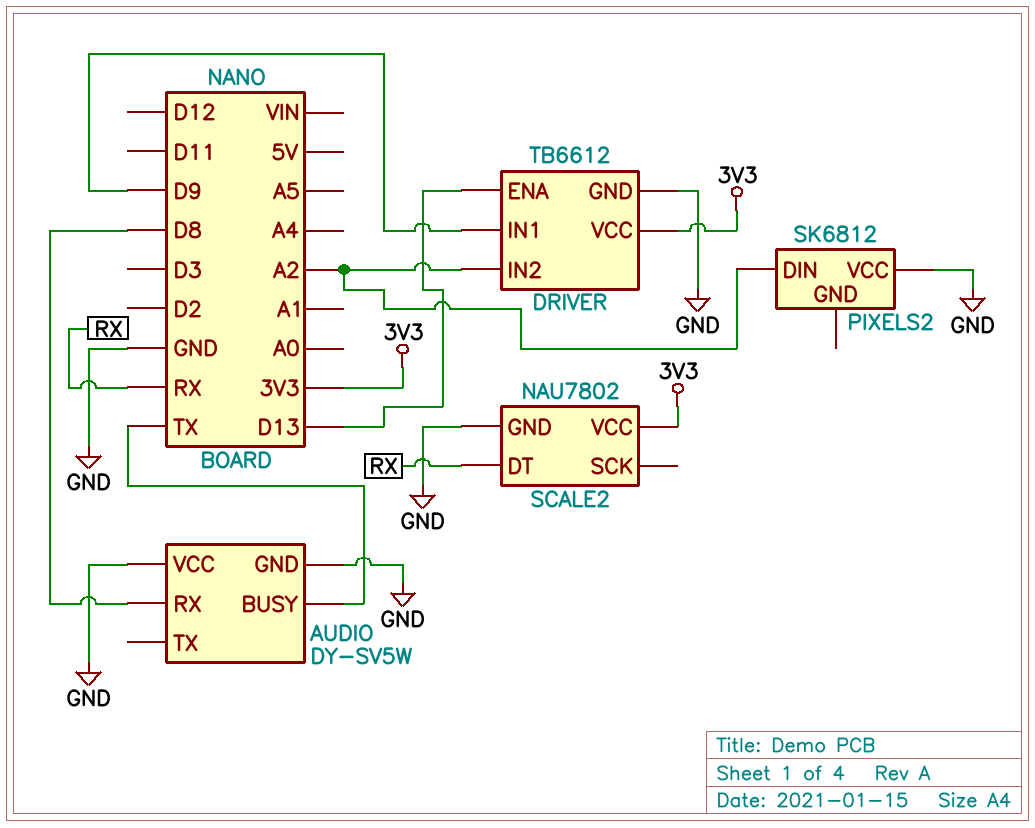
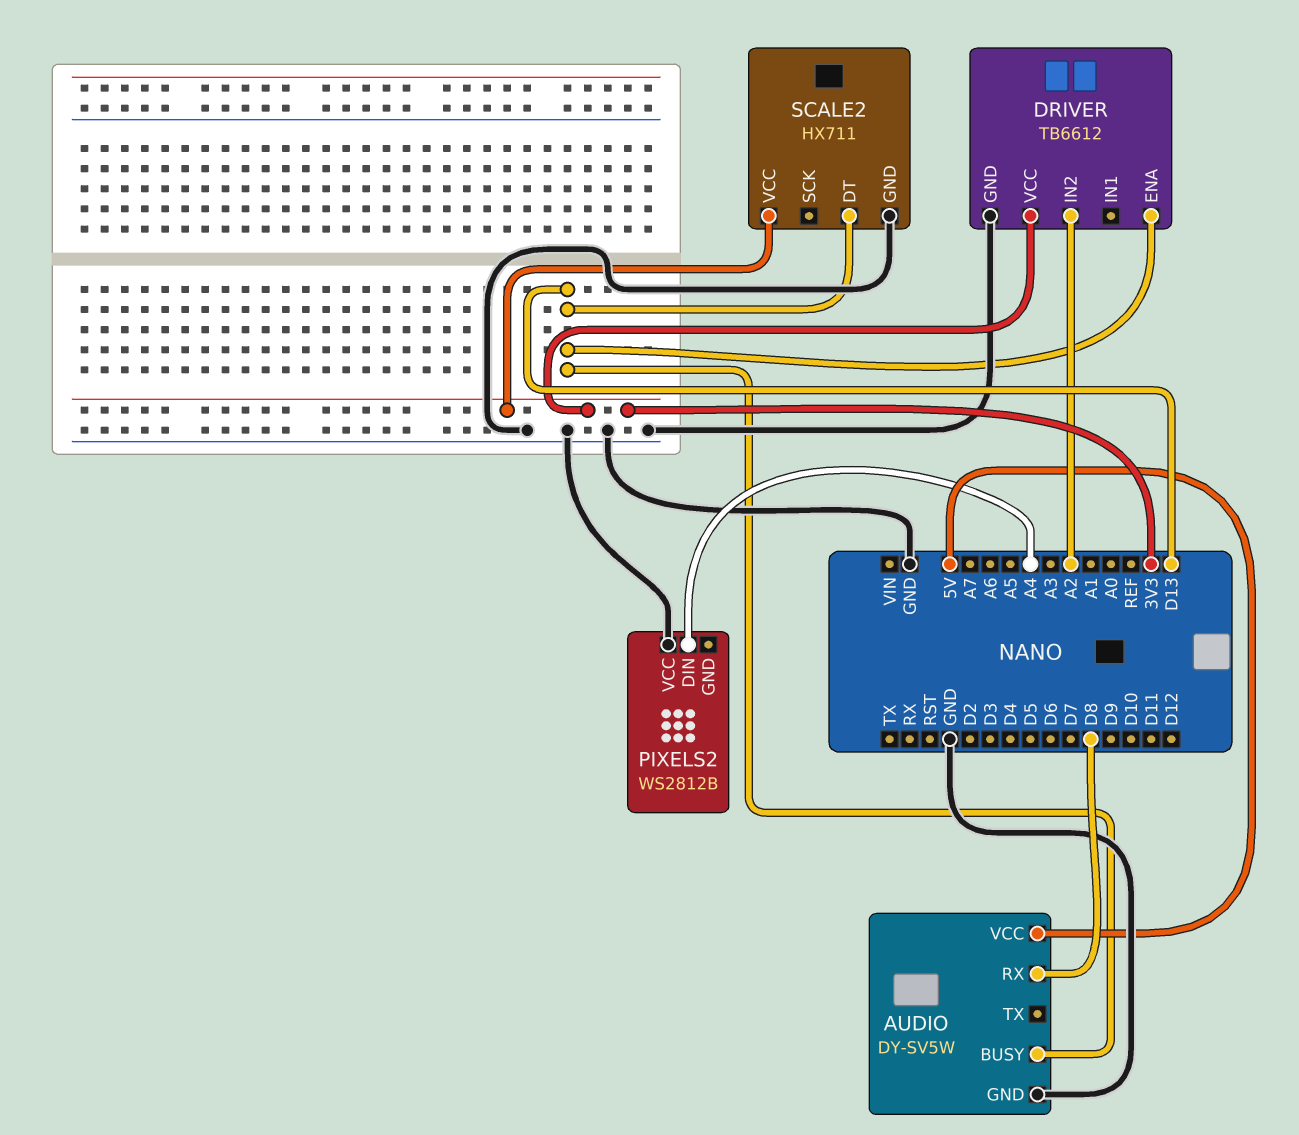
AUDIO pin BUSY: TX -> D13
AUDIO pin VCC: GND -> 5V
DRIVER pin IN1: D9 -> none
PIXELS2: SK6812 -> WS2812B
PIXELS2 pin DIN: A2 -> A4
SCALE2: NAU7802 -> HX711
SCALE2 pin DT: RX -> D13

